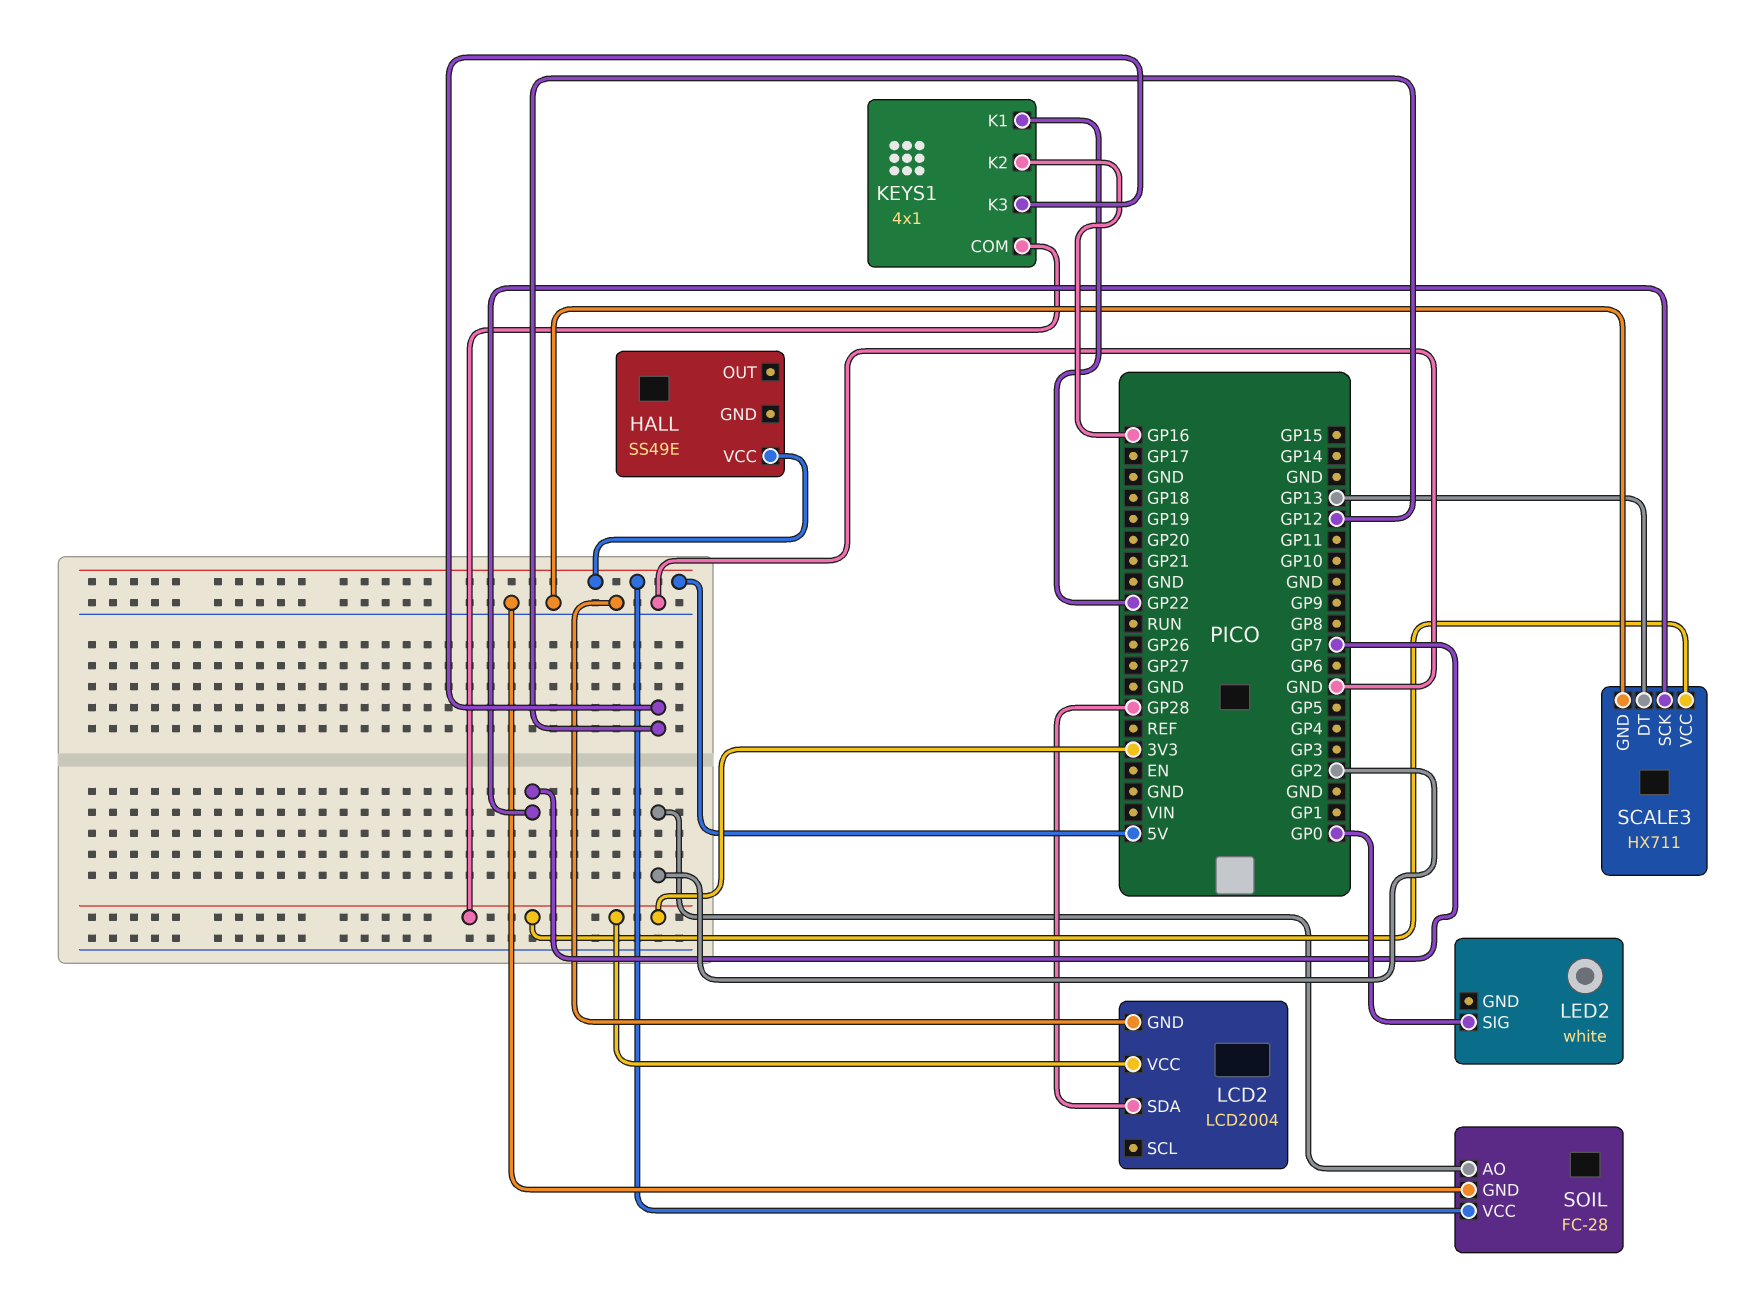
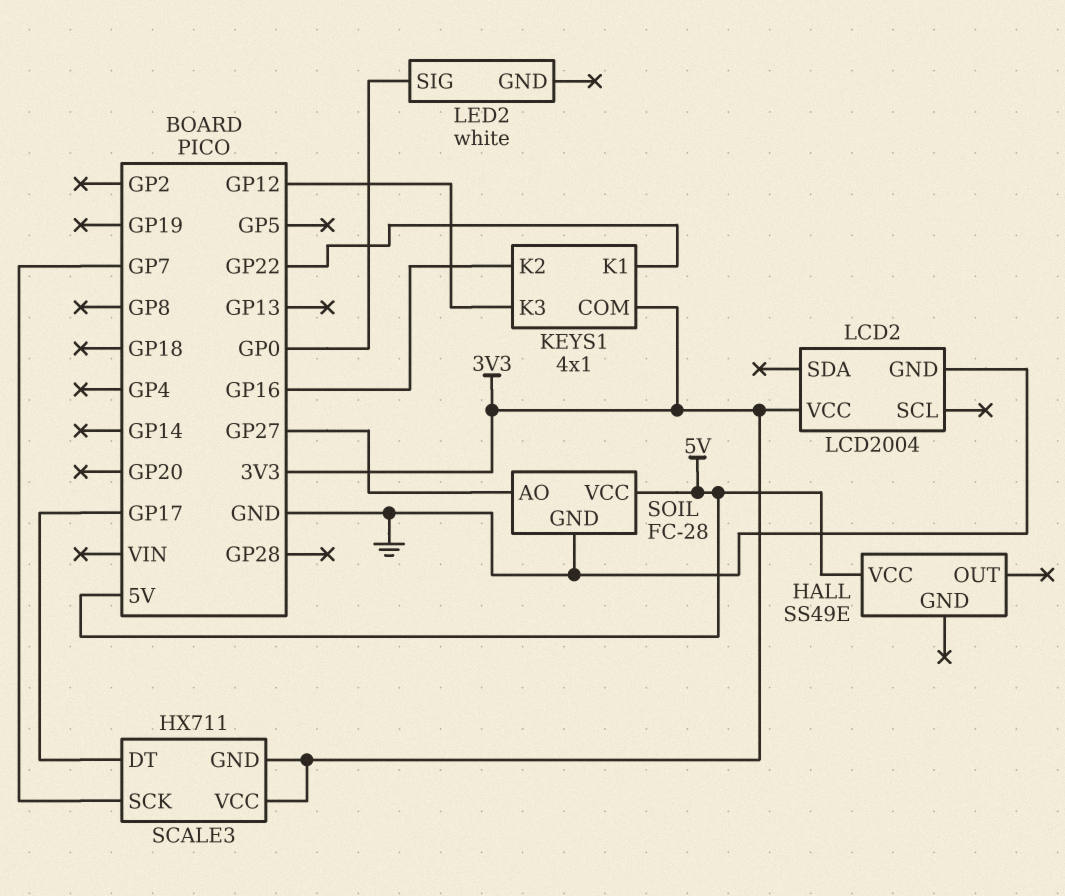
LCD2 pin SDA: GP28 -> none
SCALE3 pin DT: GP13 -> GP17
SCALE3 pin GND: GND -> 3V3
SOIL pin AO: GP2 -> GP27

